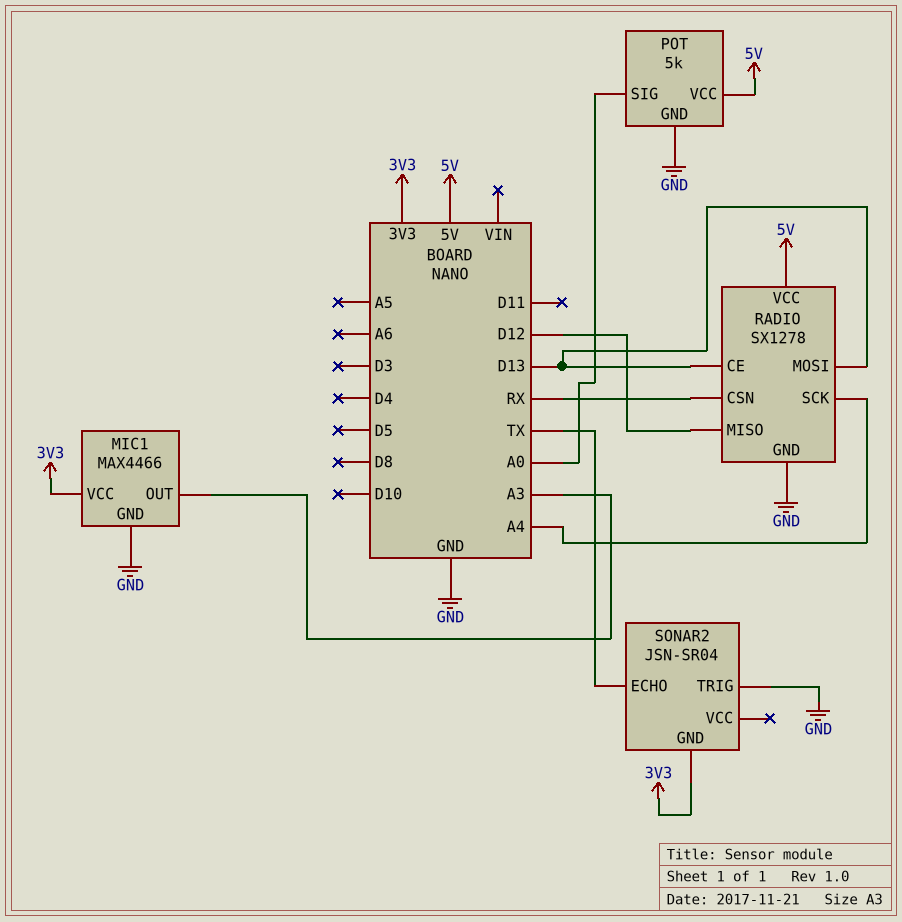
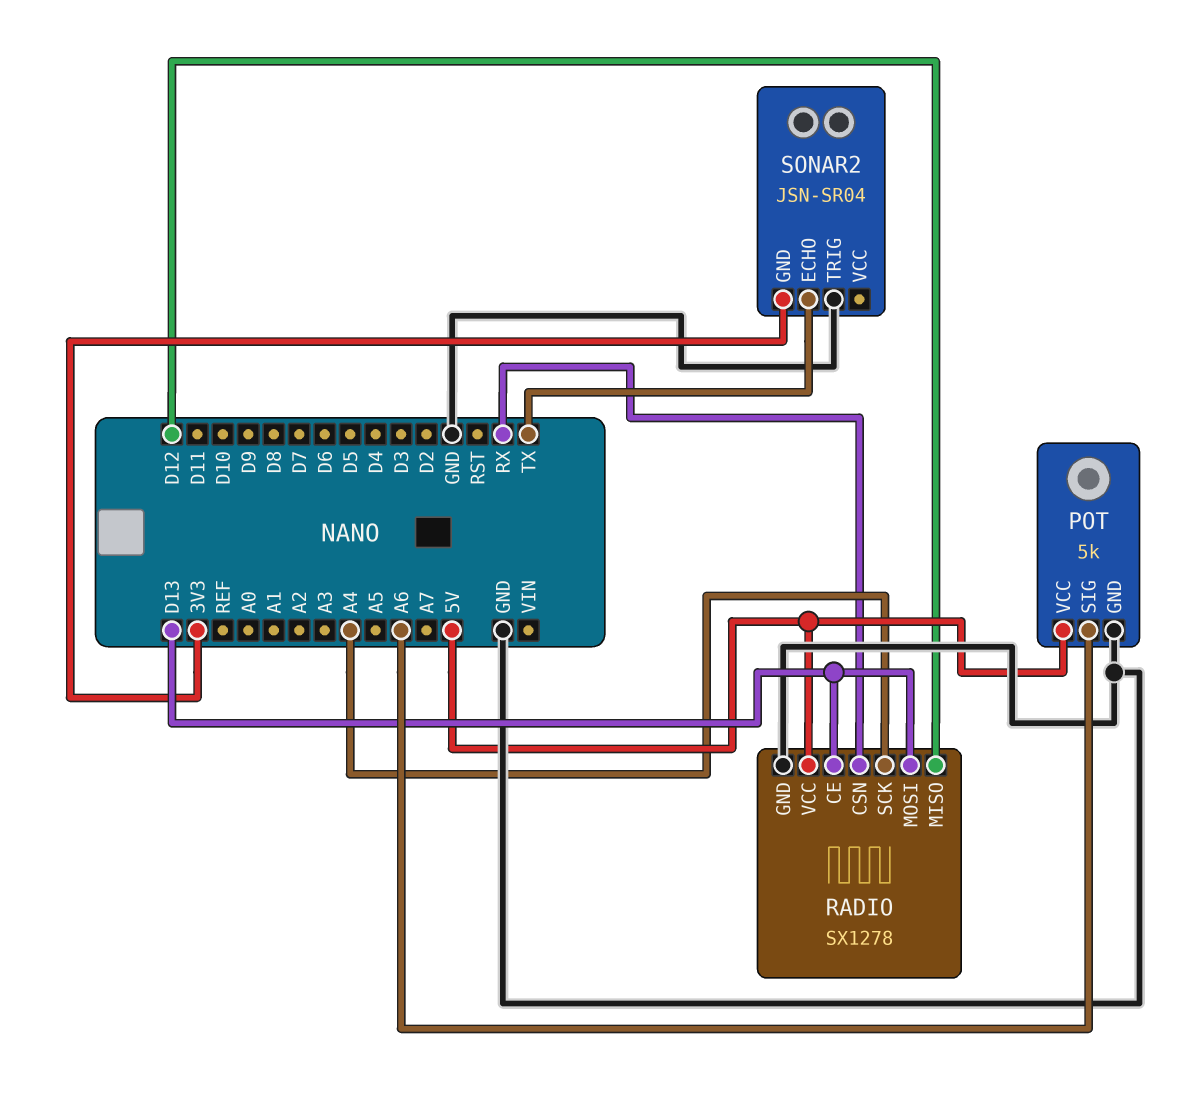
MIC1: MAX4466 -> none
MIC1 pin GND: GND -> none
MIC1 pin OUT: A3 -> none
MIC1 pin VCC: 3V3 -> none
POT pin SIG: A0 -> A6

